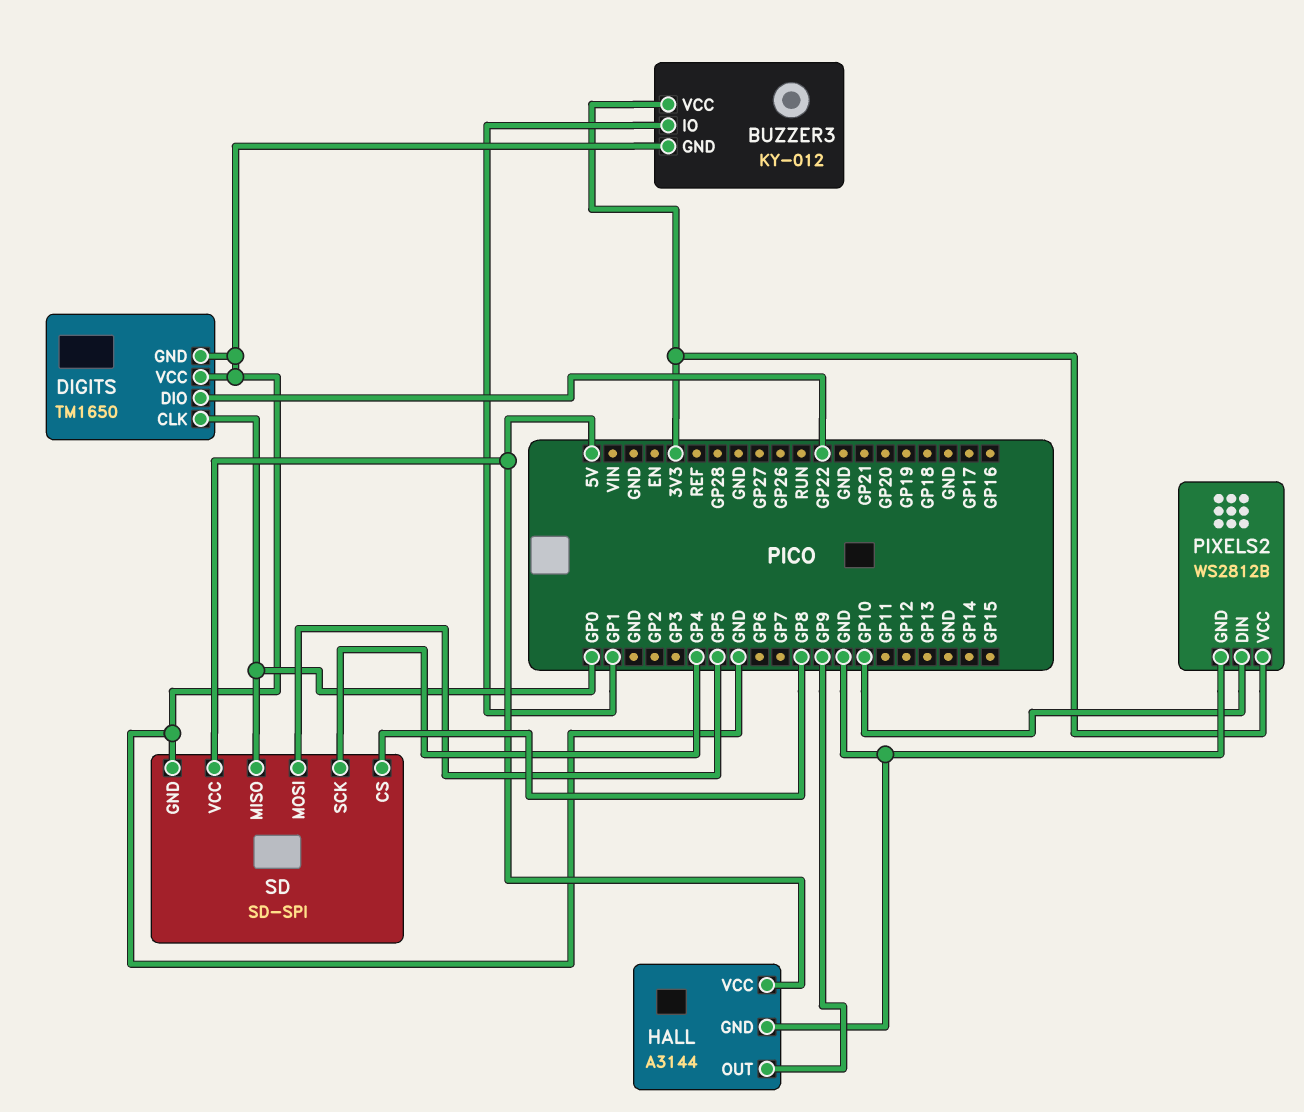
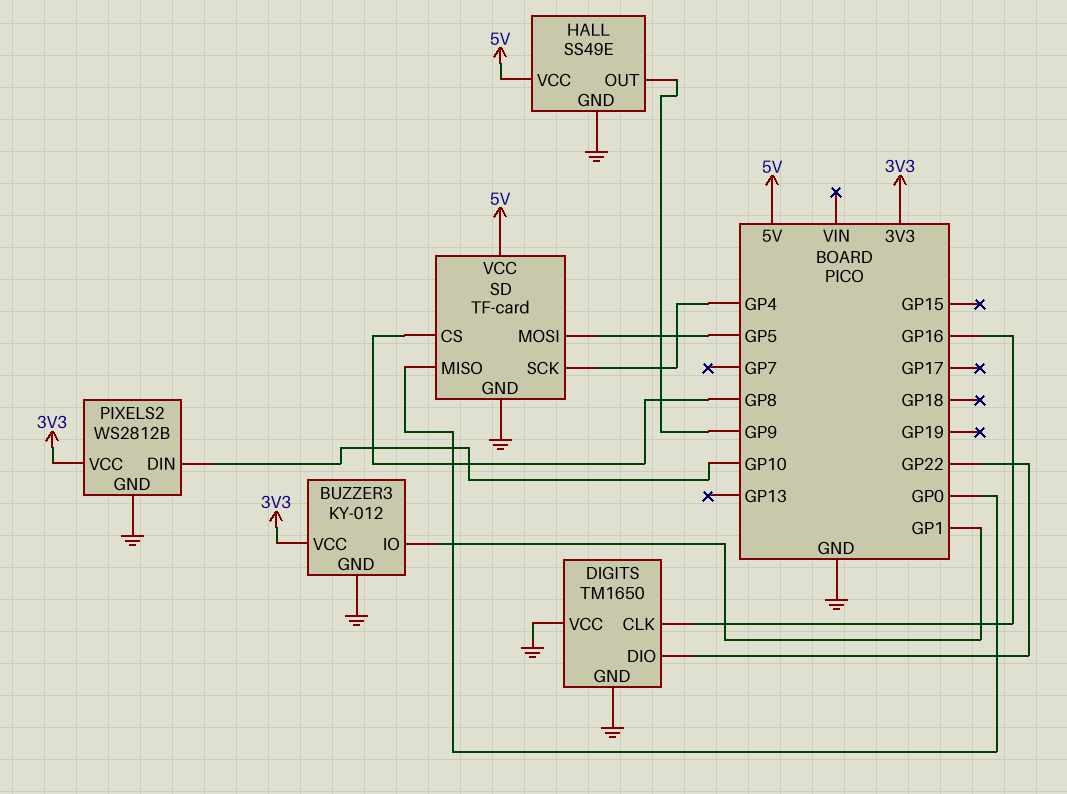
DIGITS pin CLK: GP0 -> GP16
HALL: A3144 -> SS49E
SD: SD-SPI -> TF-card

